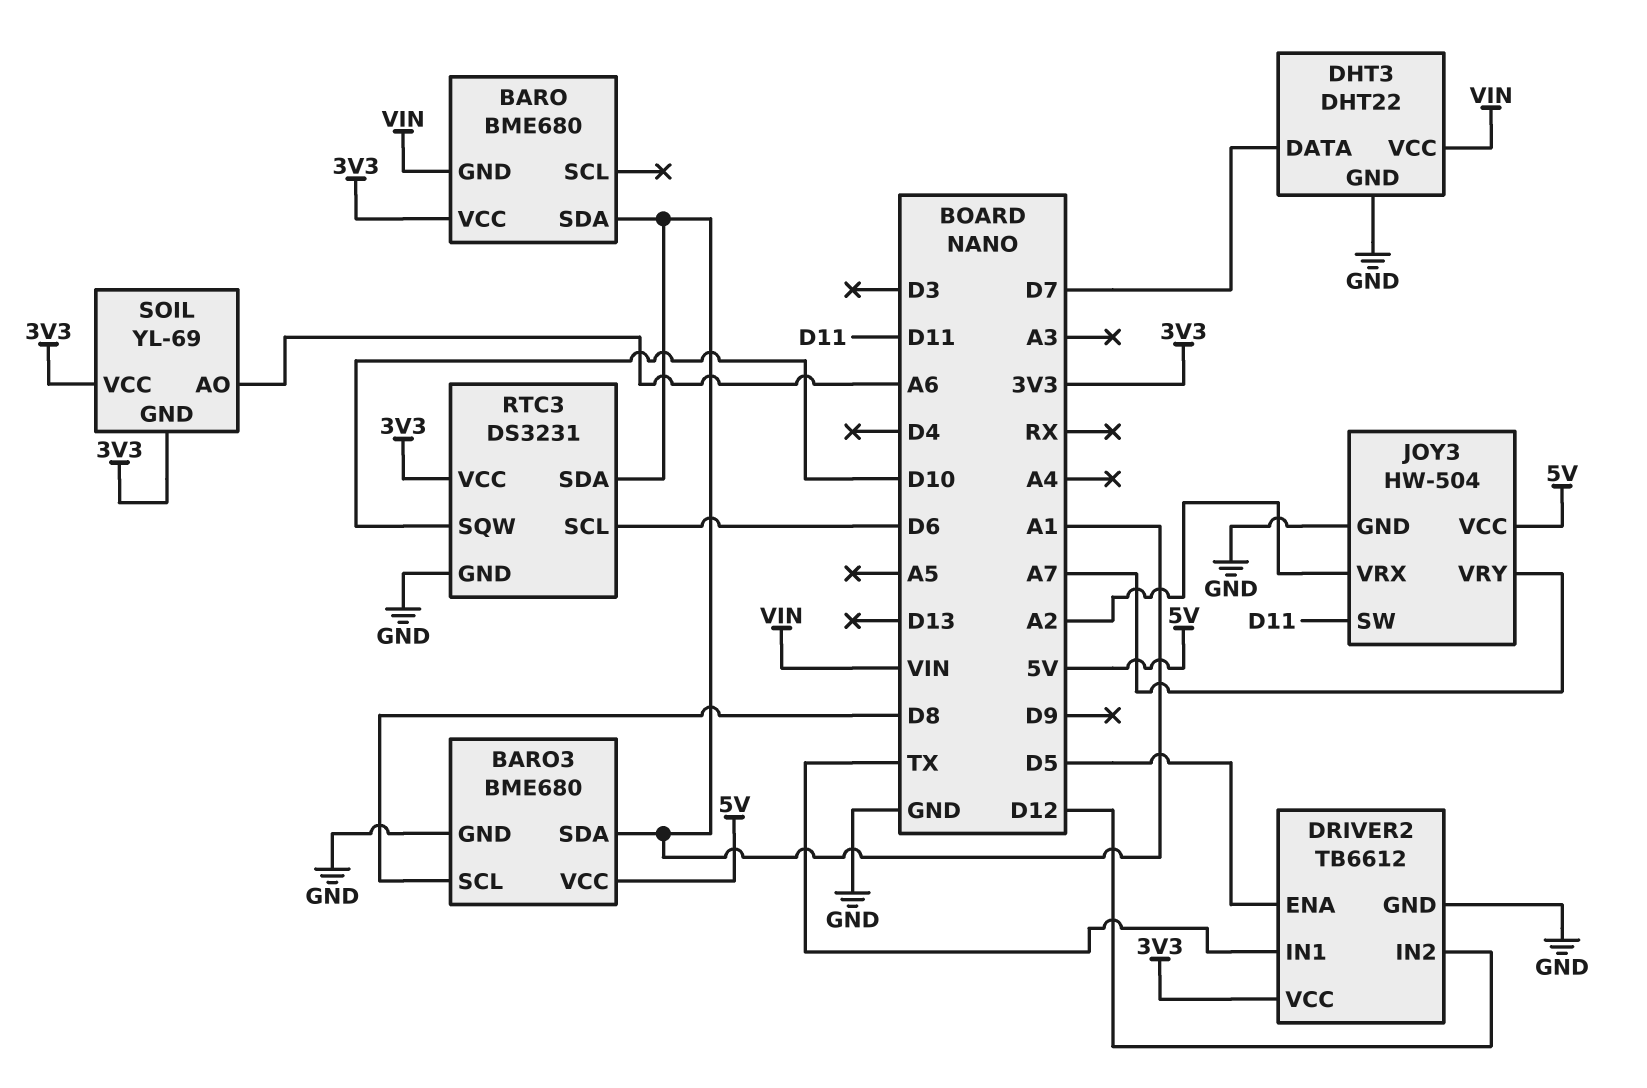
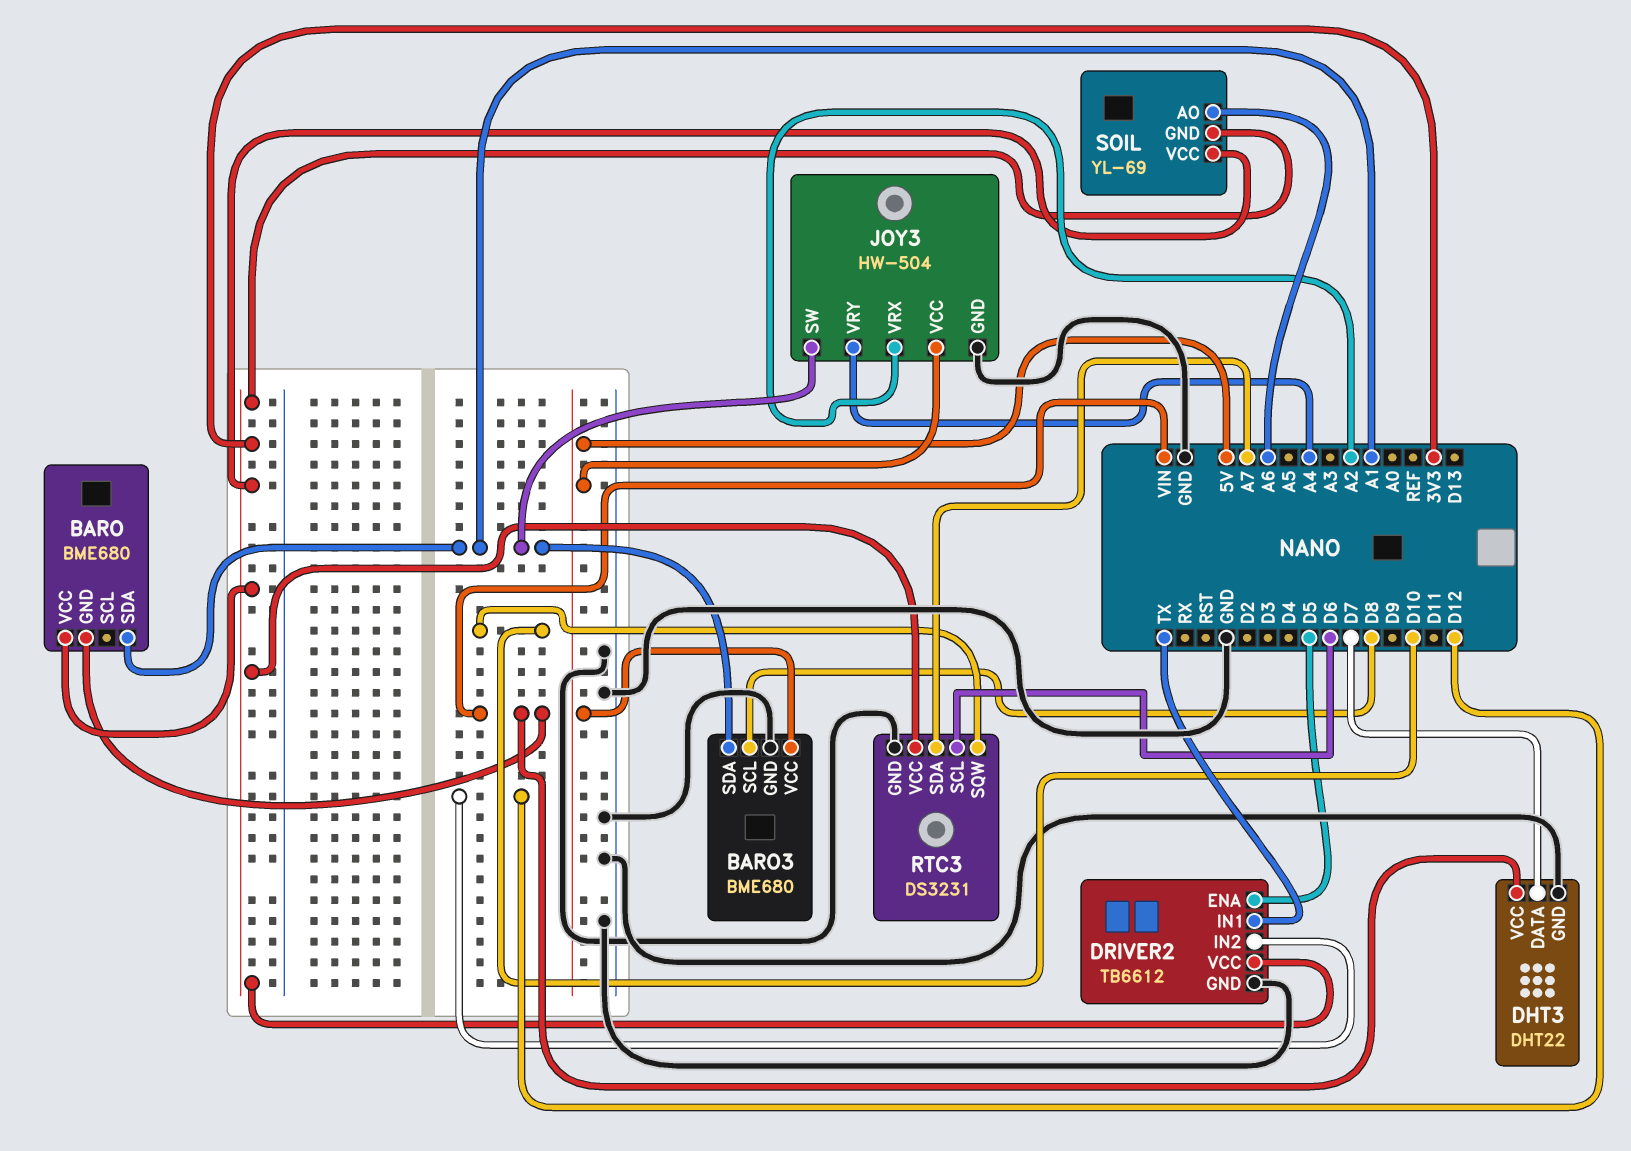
JOY3 pin SW: D11 -> A1
JOY3 pin VRY: A7 -> A4
RTC3 pin SDA: A1 -> A7

